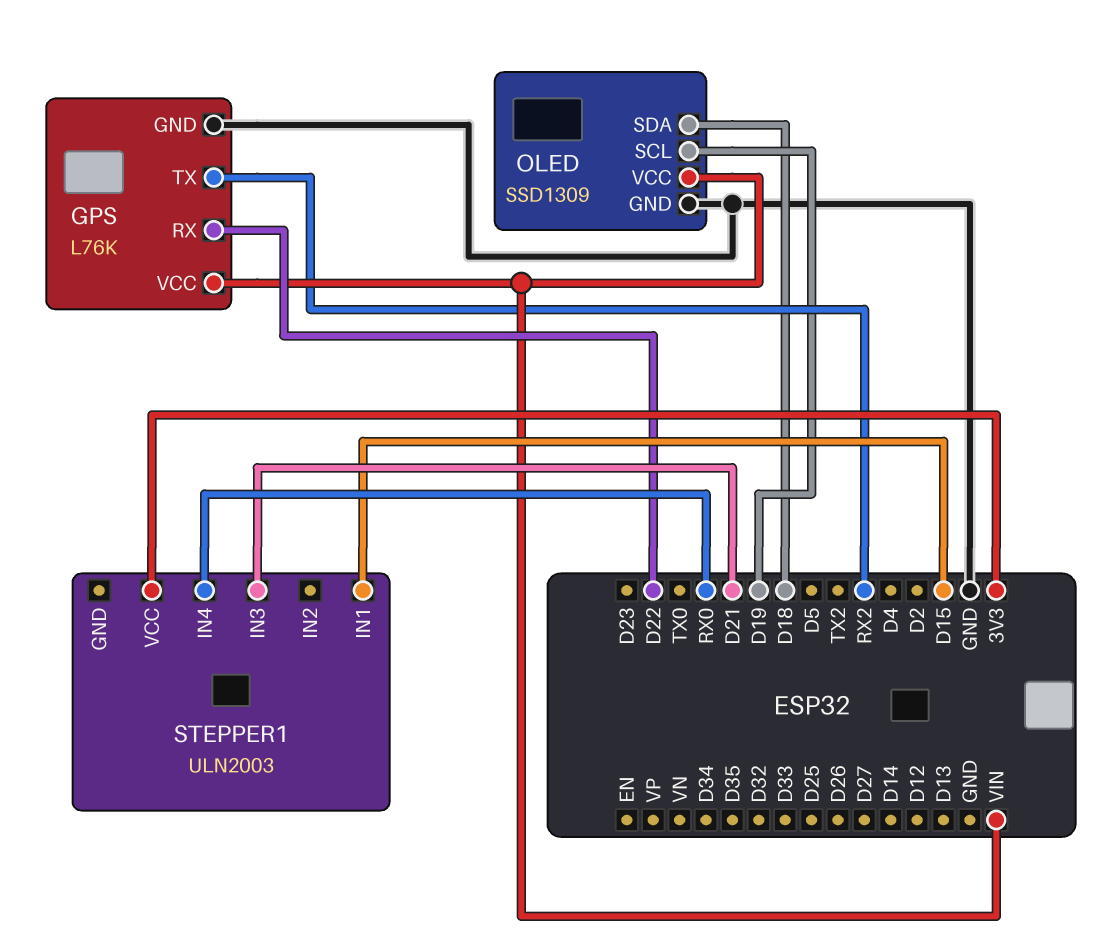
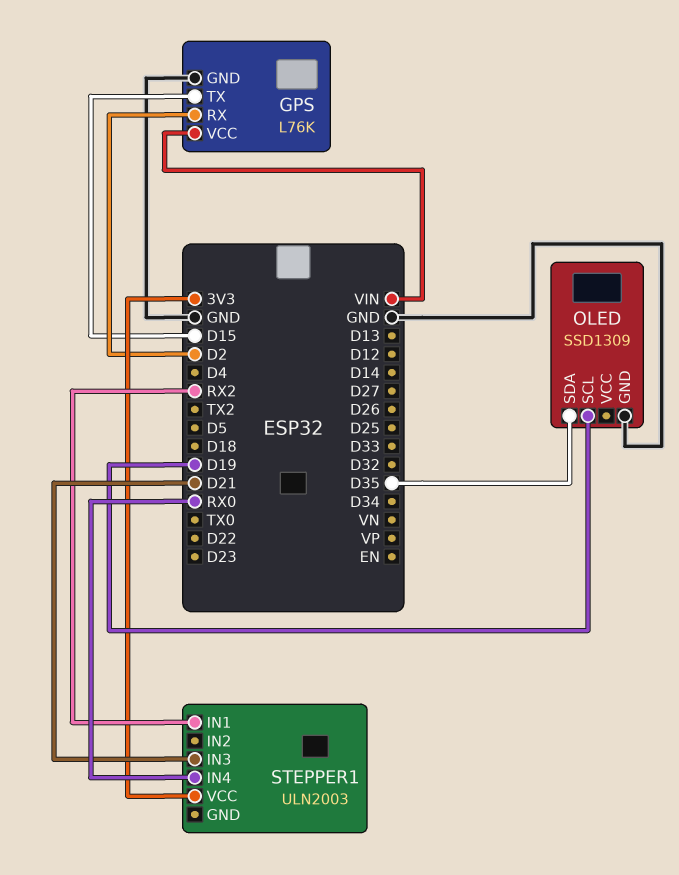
GPS pin RX: D22 -> D2
GPS pin TX: RX2 -> D15
OLED pin SDA: D18 -> D35
OLED pin VCC: VIN -> none
STEPPER1 pin IN1: D15 -> RX2

